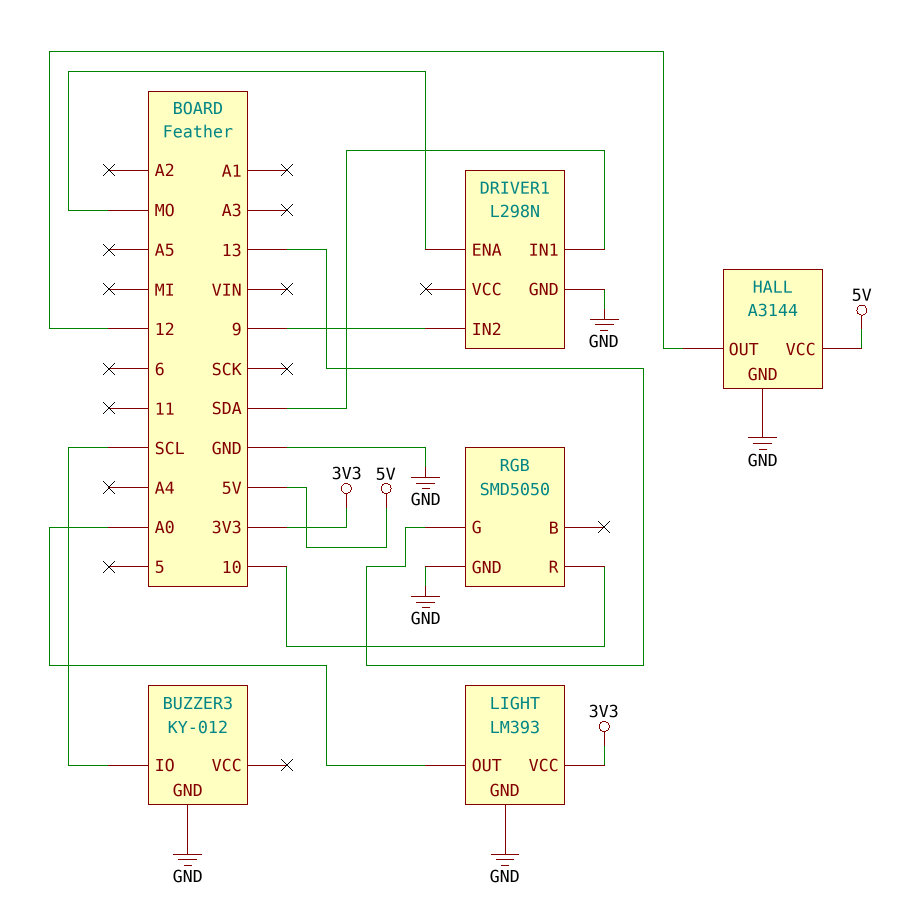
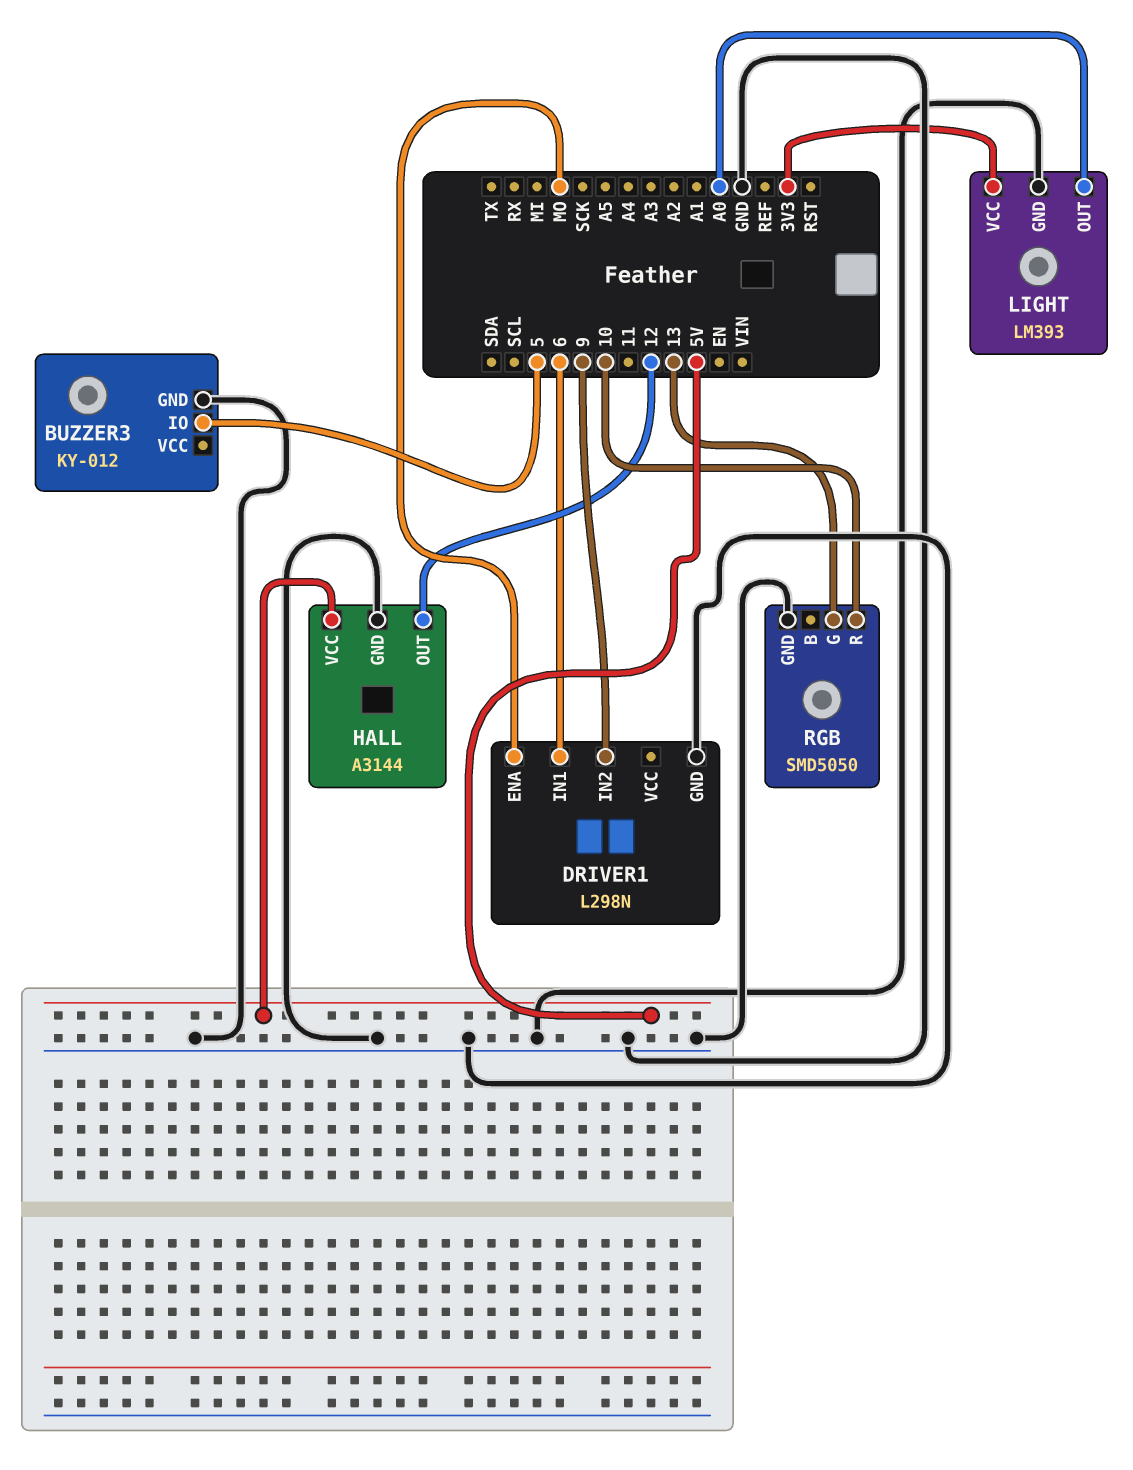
BUZZER3 pin IO: SCL -> 5
DRIVER1 pin IN1: SDA -> 6

